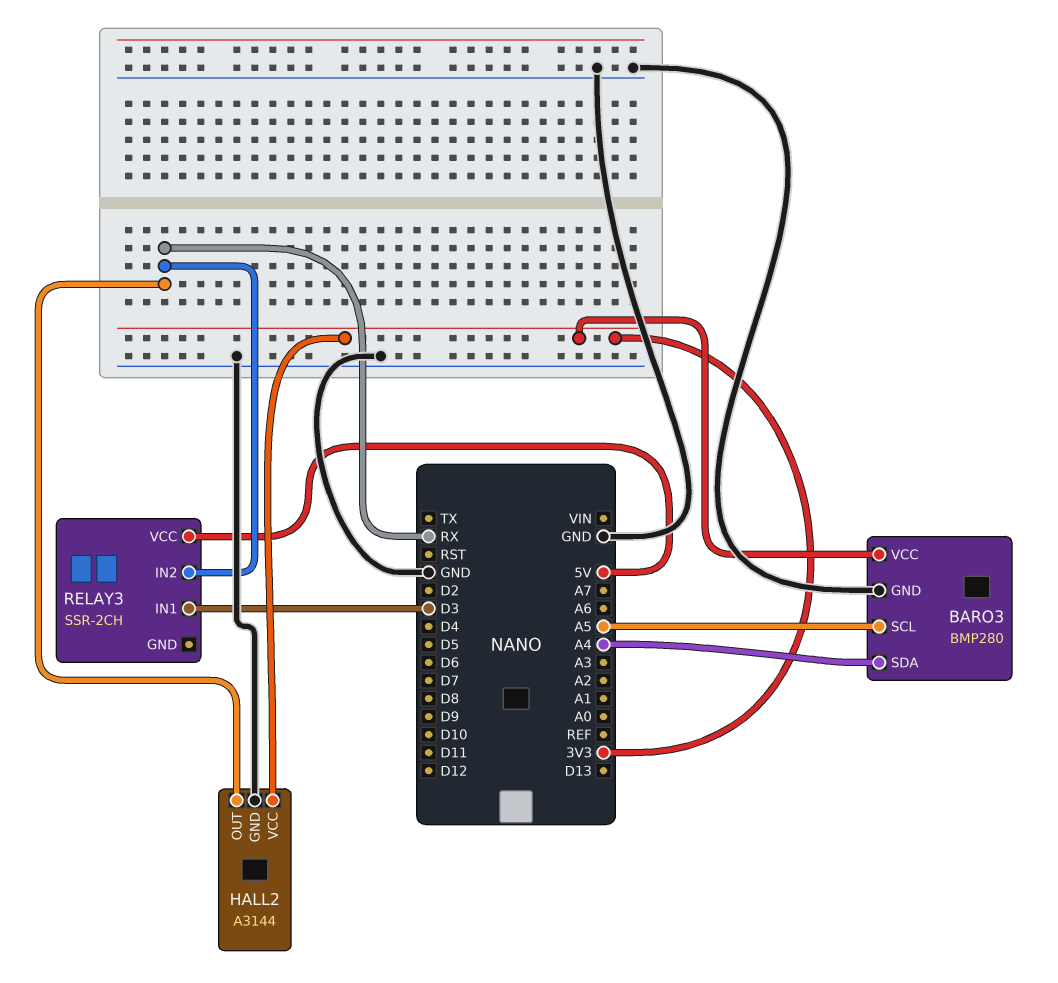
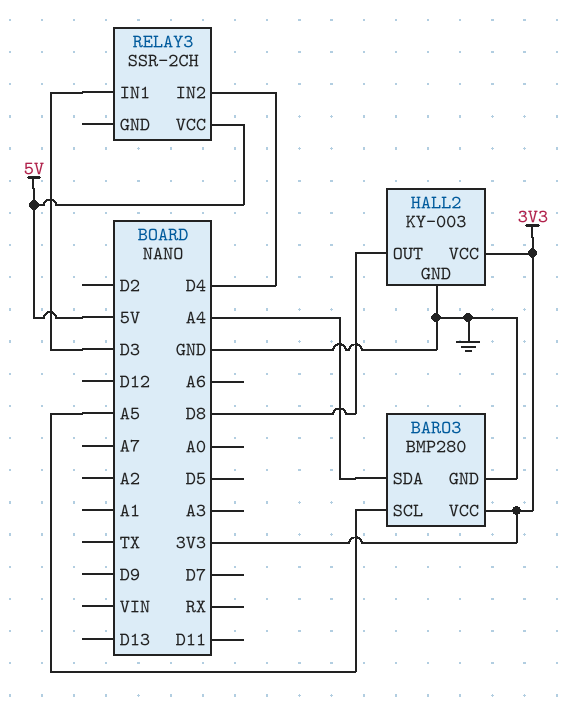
HALL2: A3144 -> KY-003
HALL2 pin OUT: RX -> D8
RELAY3 pin IN2: RX -> D4

